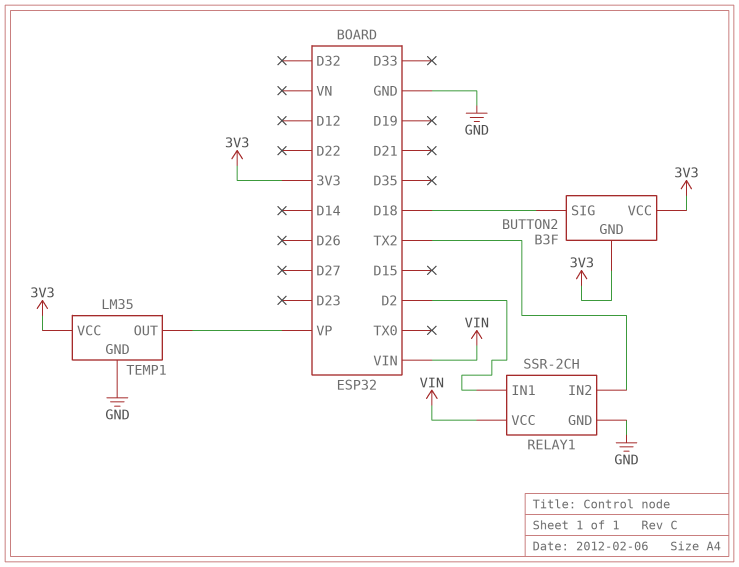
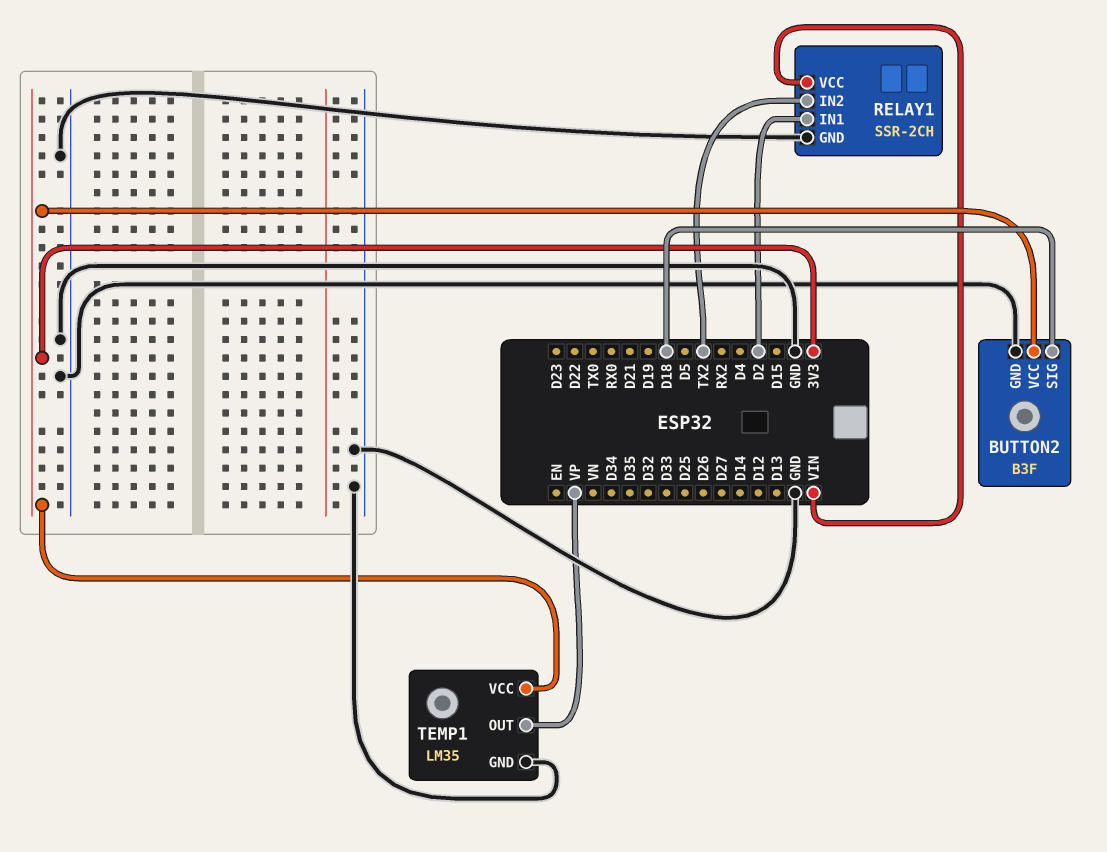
BUTTON2 pin GND: 3V3 -> GND

